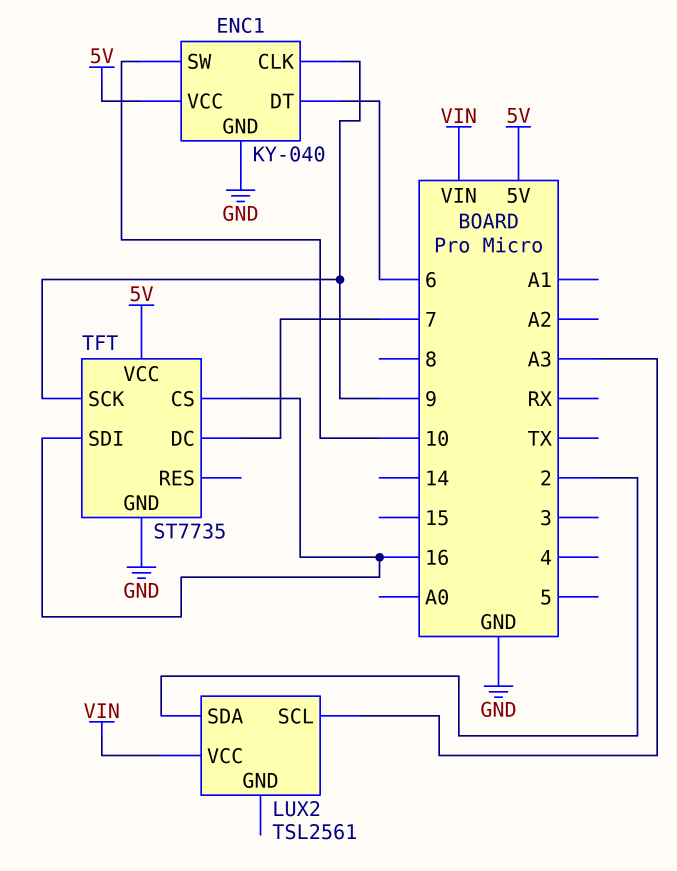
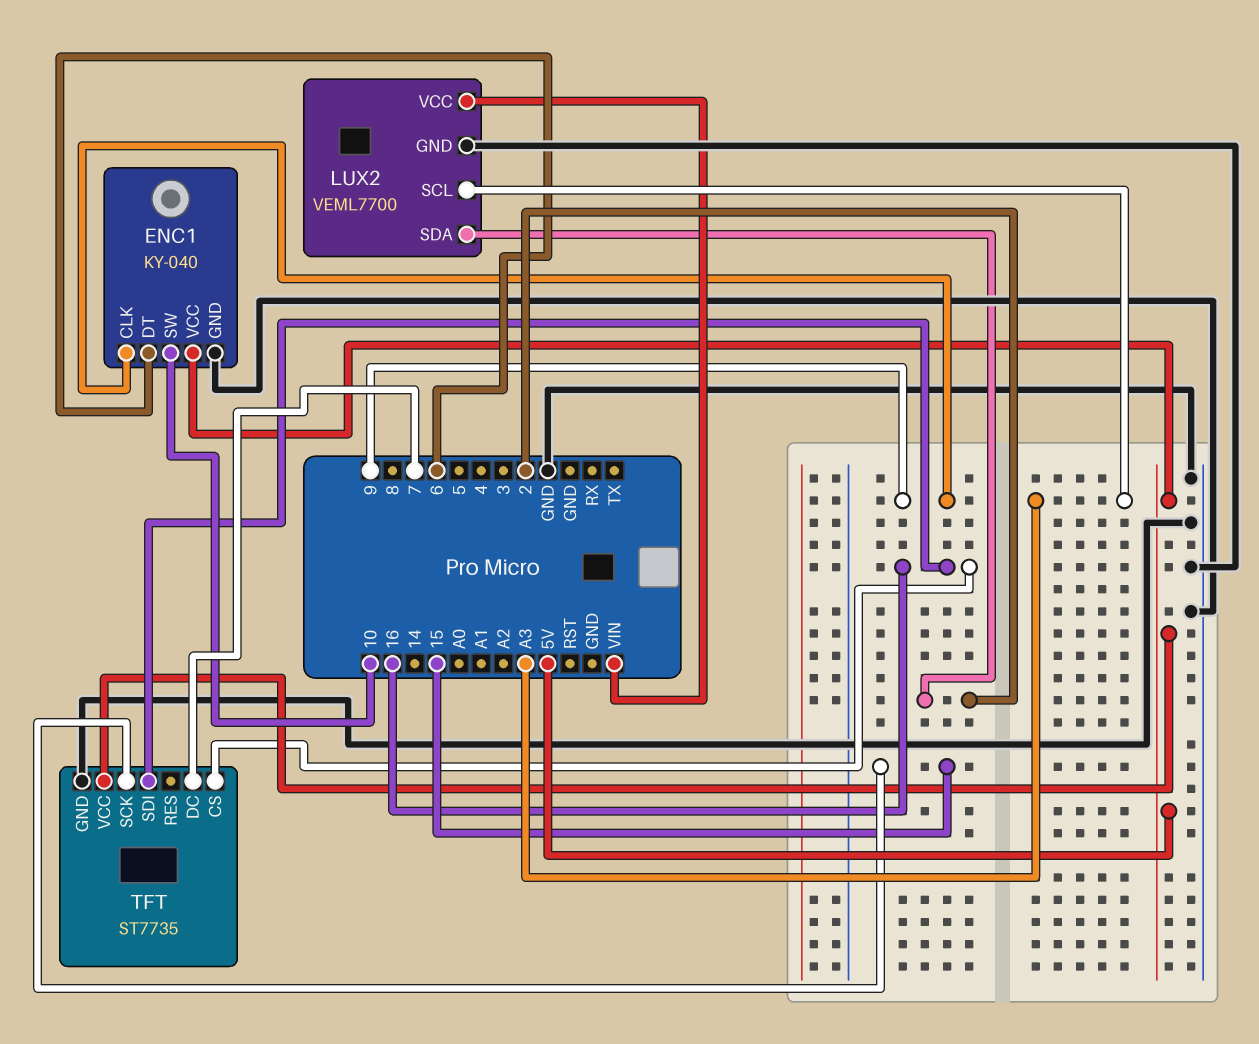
LUX2: TSL2561 -> VEML7700
LUX2 pin GND: none -> GND
TFT pin SCK: 9 -> 15

